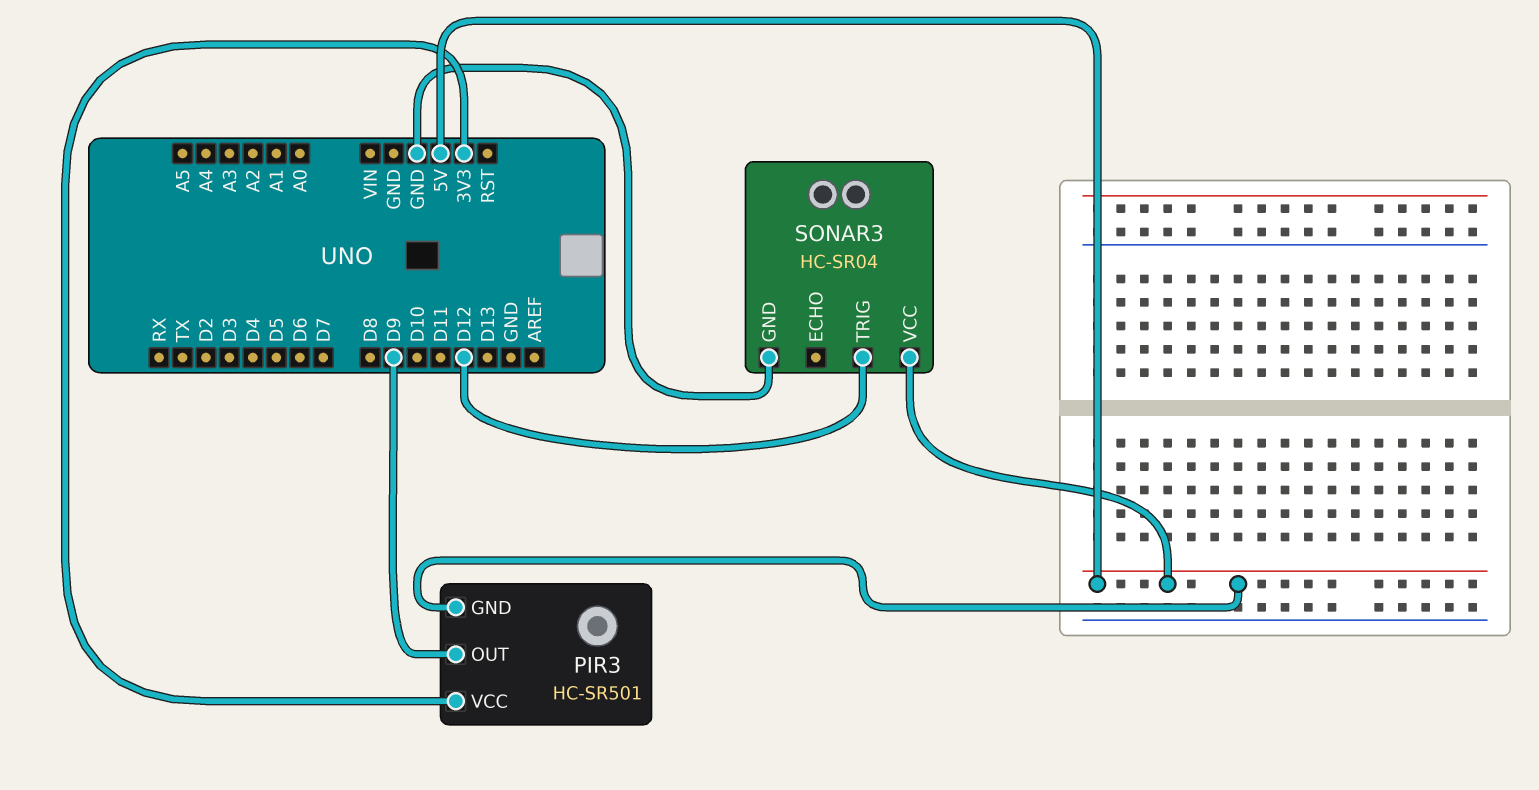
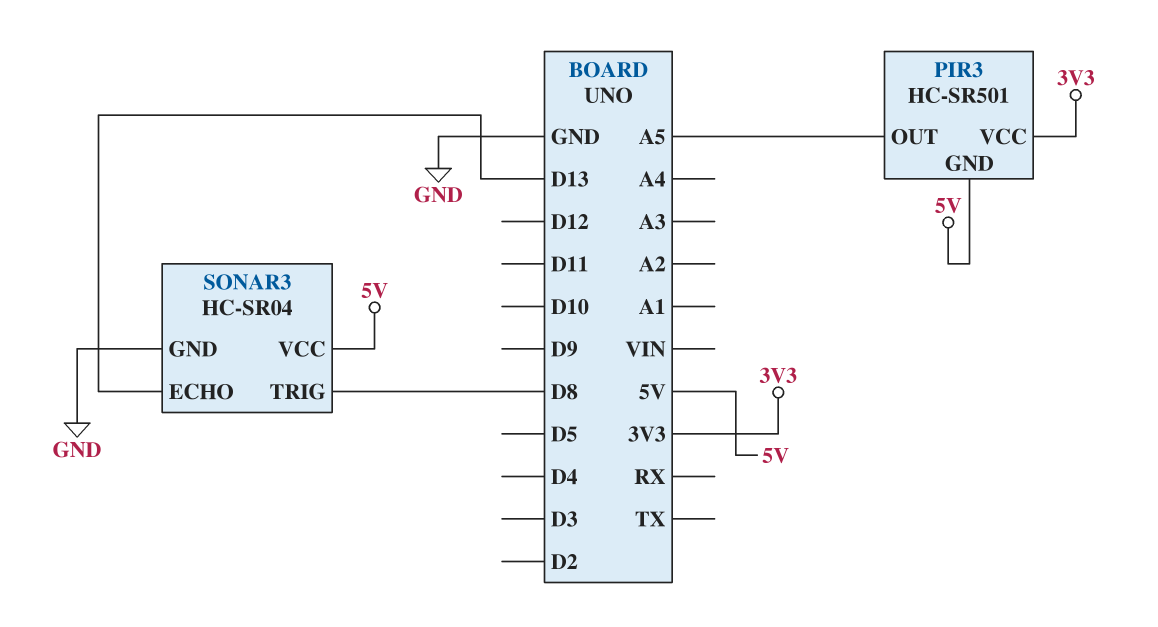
PIR3 pin OUT: D9 -> A5
SONAR3 pin ECHO: none -> D13
SONAR3 pin TRIG: D12 -> D8

